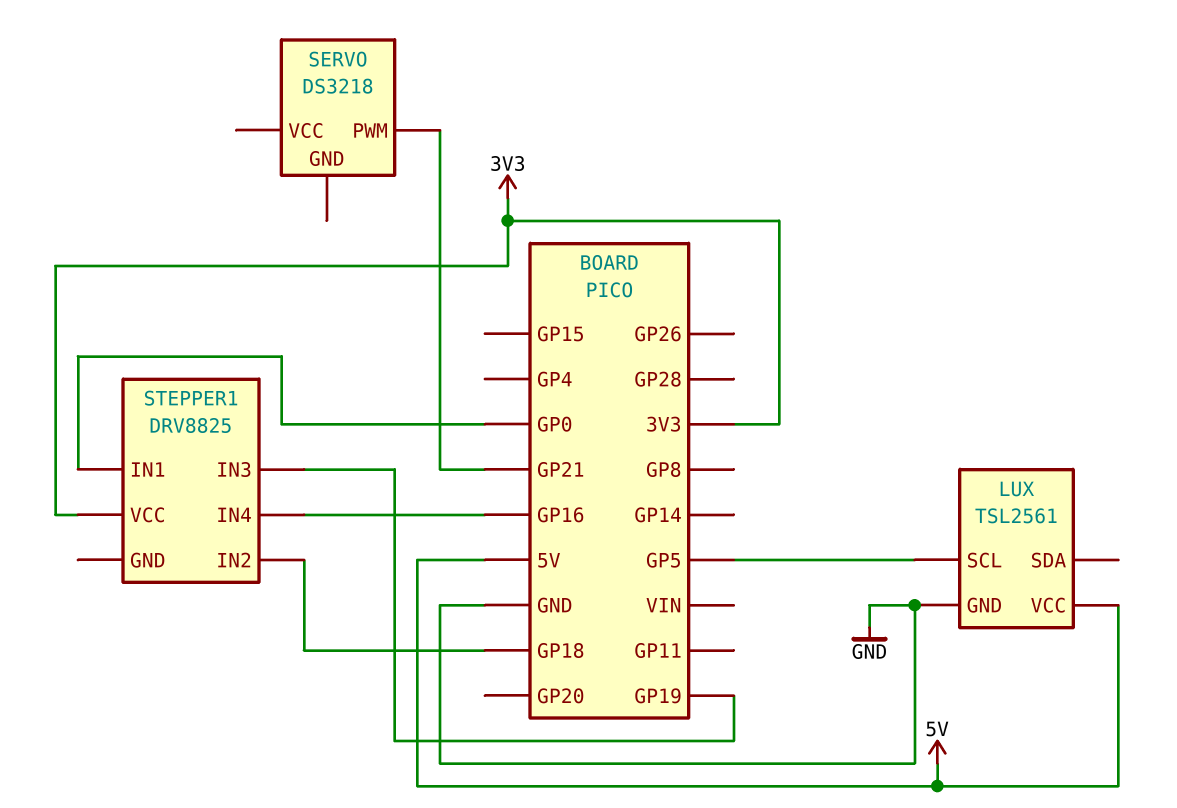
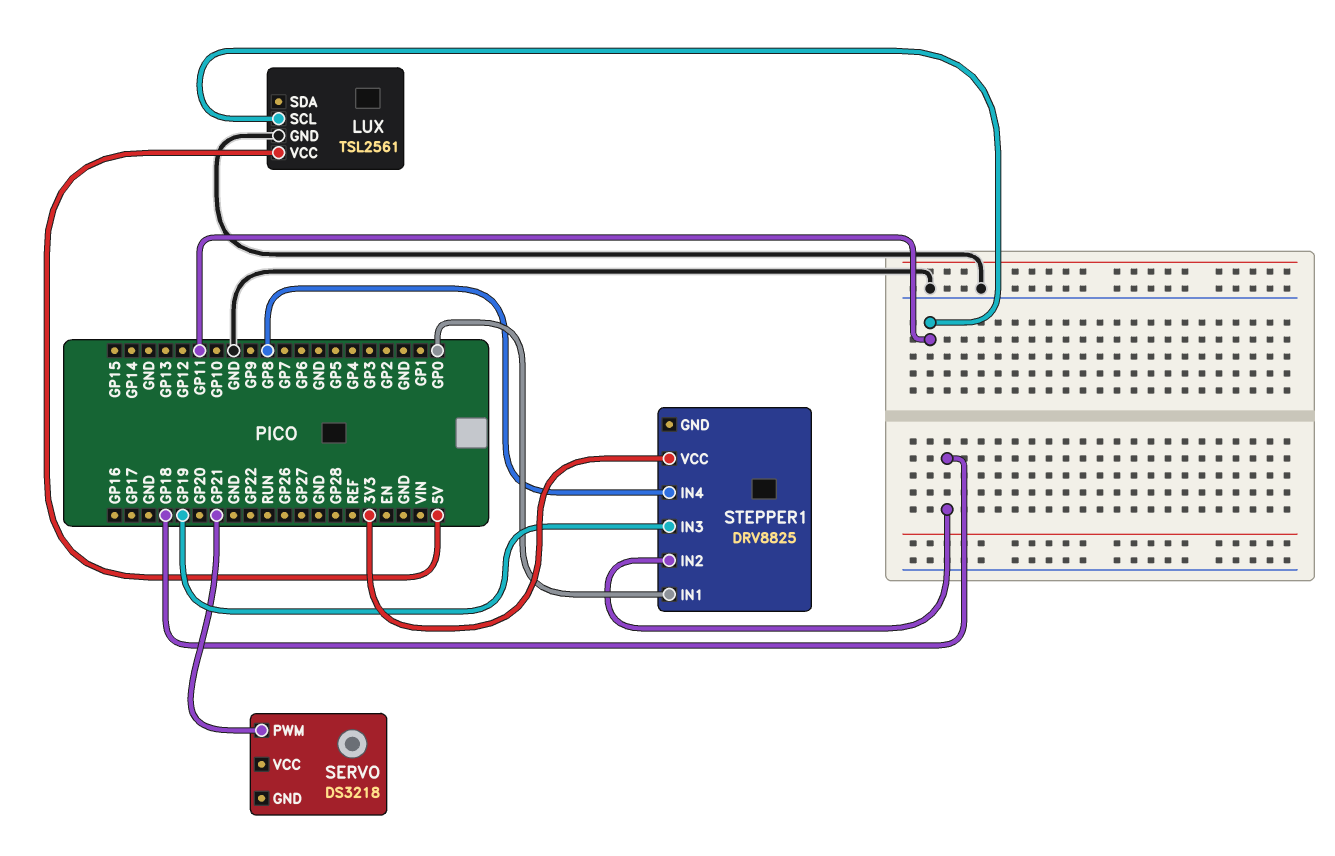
LUX pin SCL: GP5 -> GP11
STEPPER1 pin IN4: GP16 -> GP8

